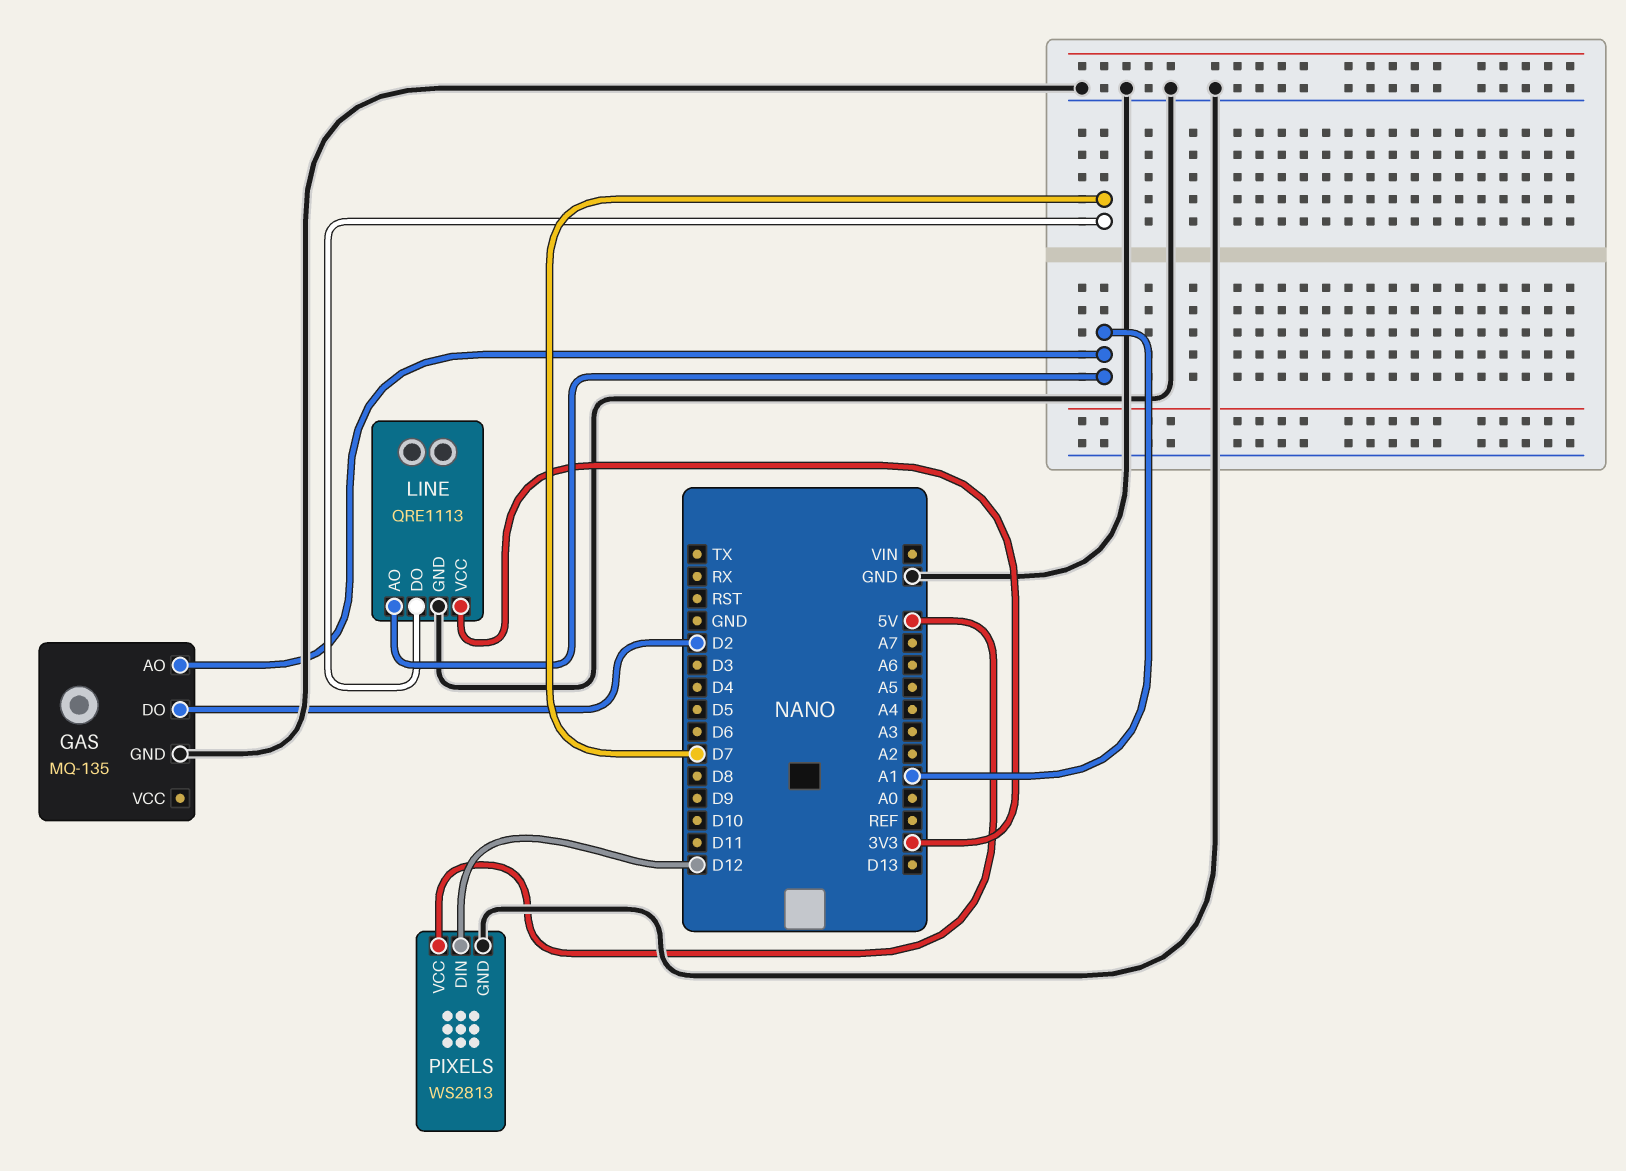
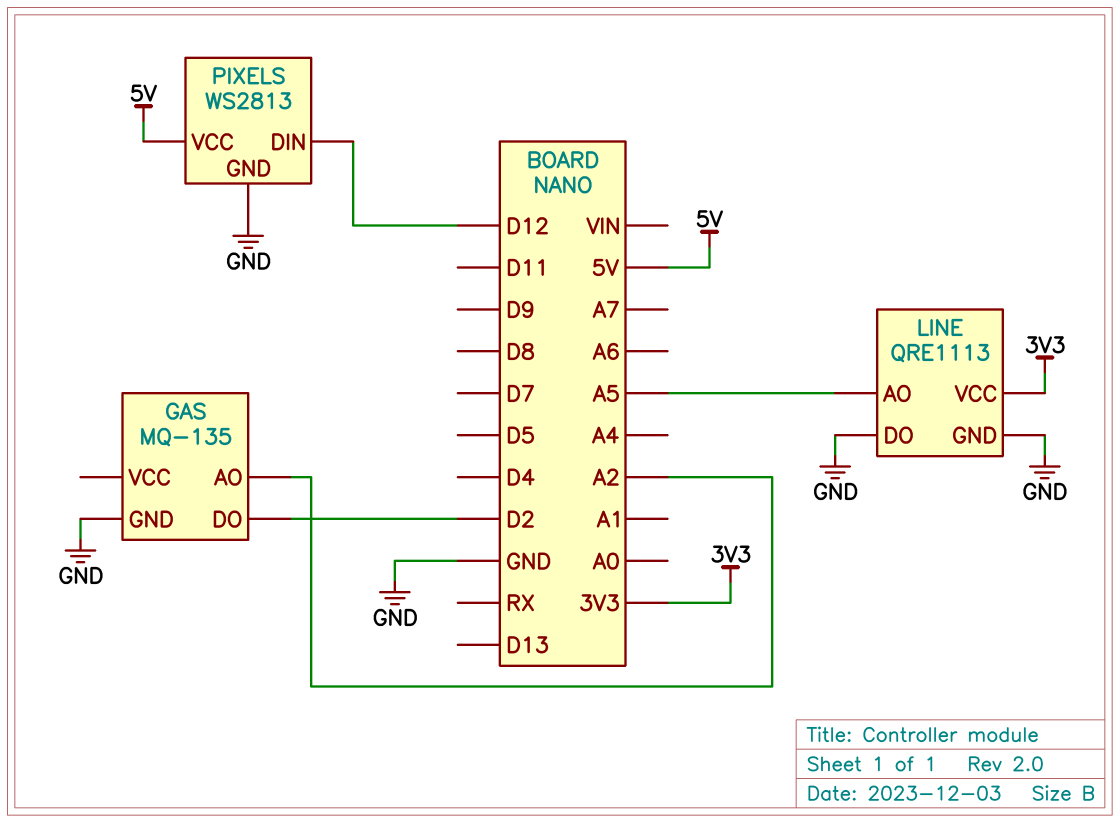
GAS pin AO: A1 -> A2
LINE pin AO: A1 -> A5
LINE pin DO: D7 -> GND

